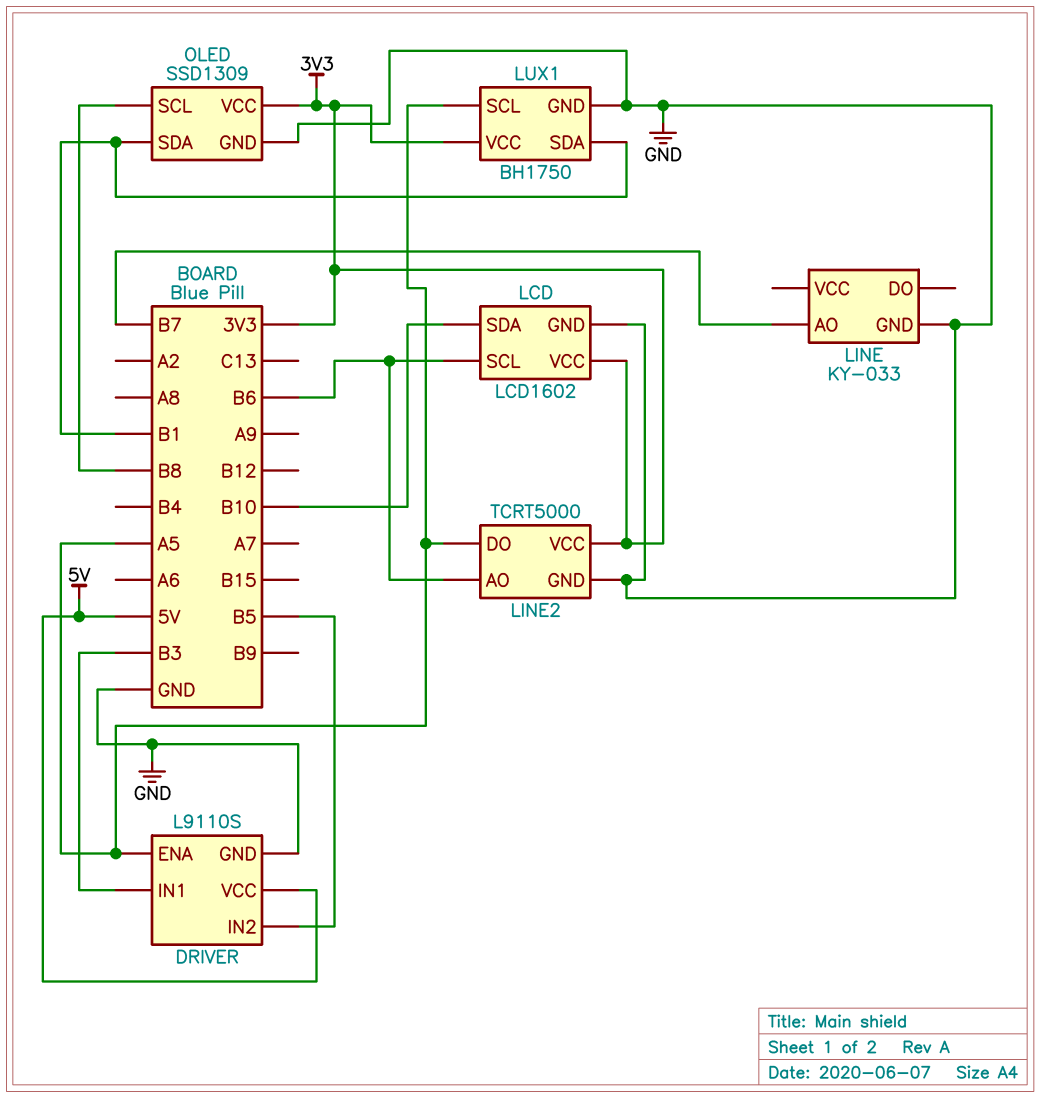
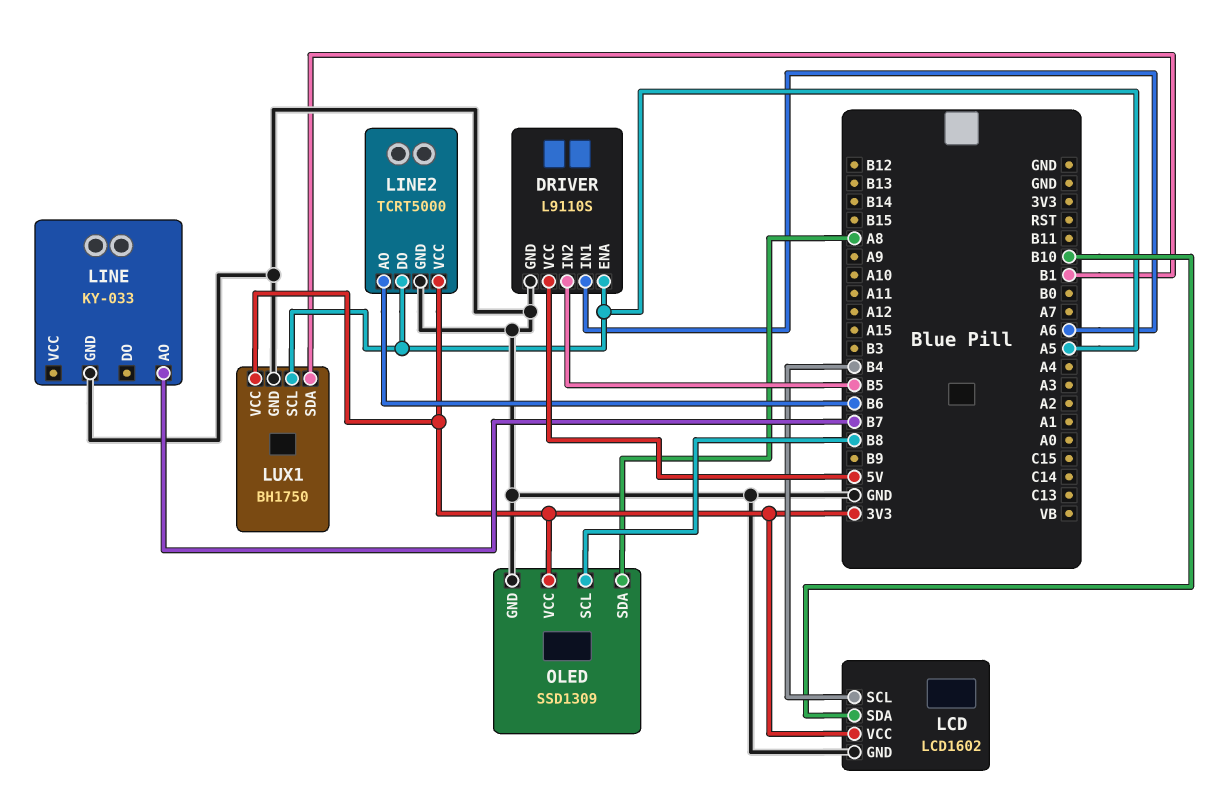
DRIVER pin IN1: B3 -> A6
LCD pin SCL: B6 -> B4
OLED pin SDA: B1 -> A8

